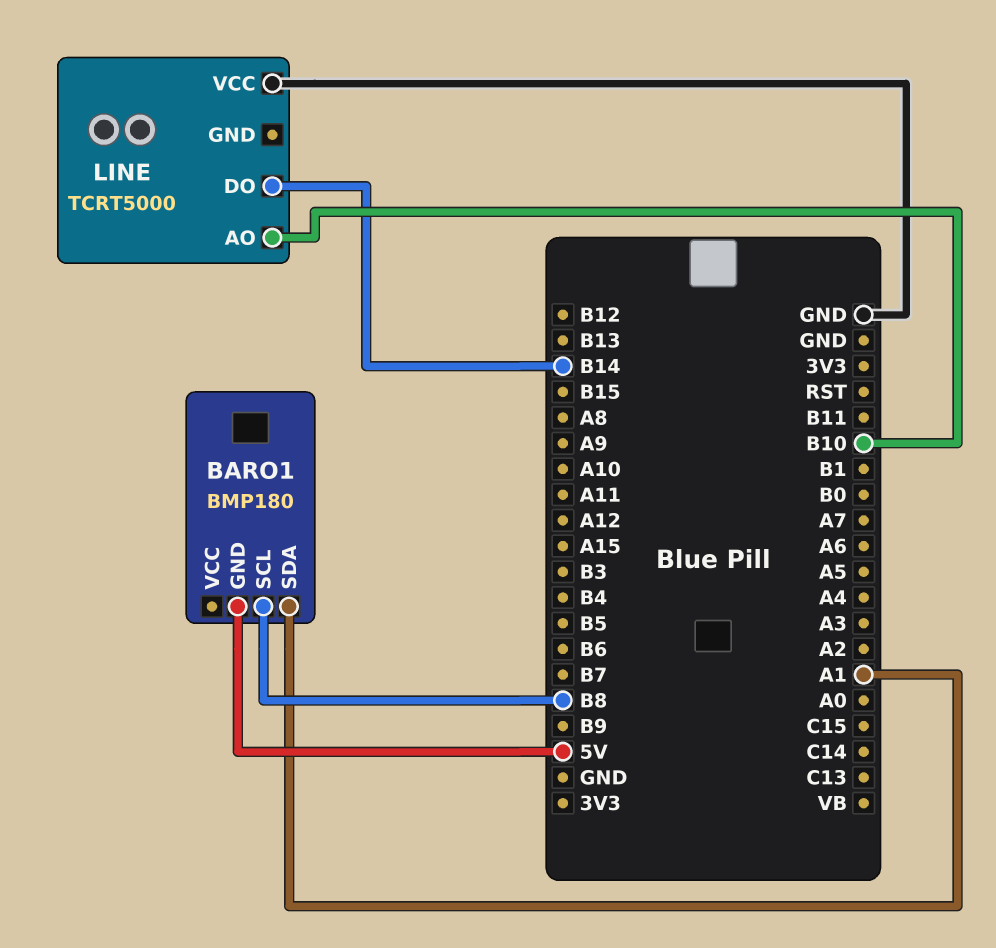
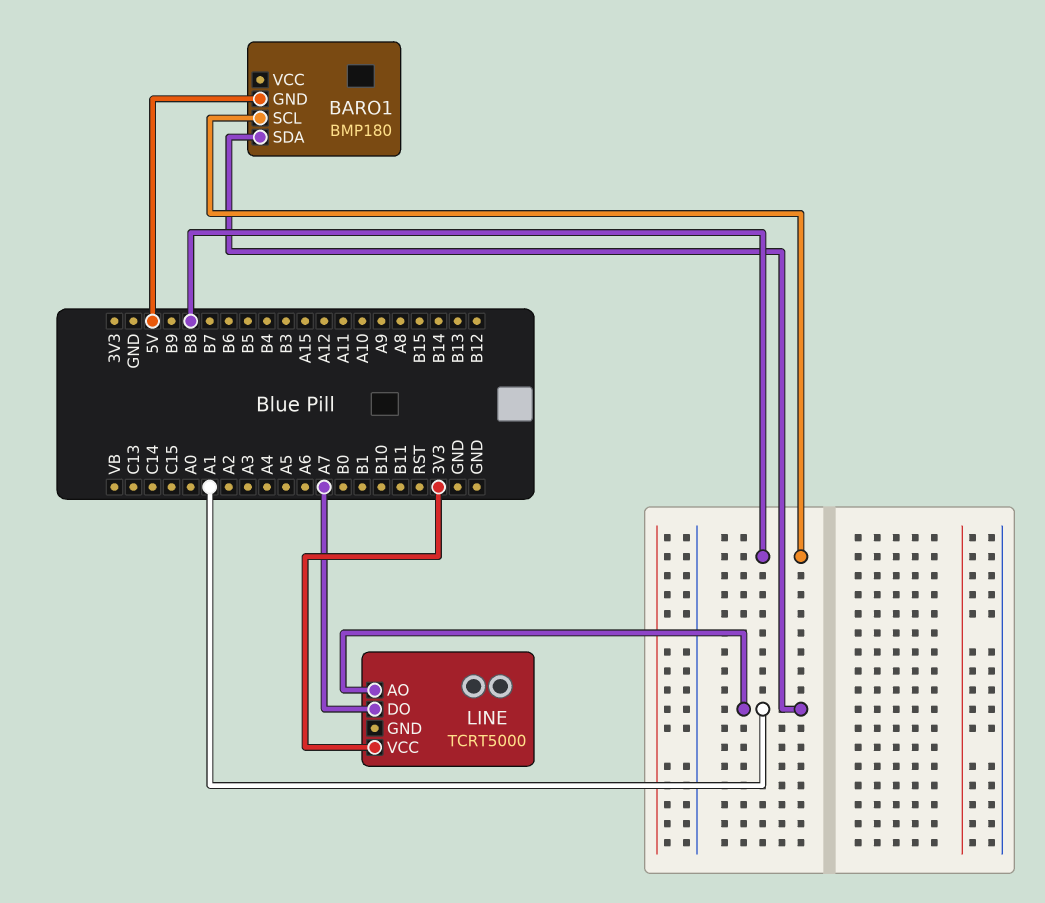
LINE pin AO: B10 -> A1
LINE pin DO: B14 -> A7
LINE pin VCC: GND -> 3V3

